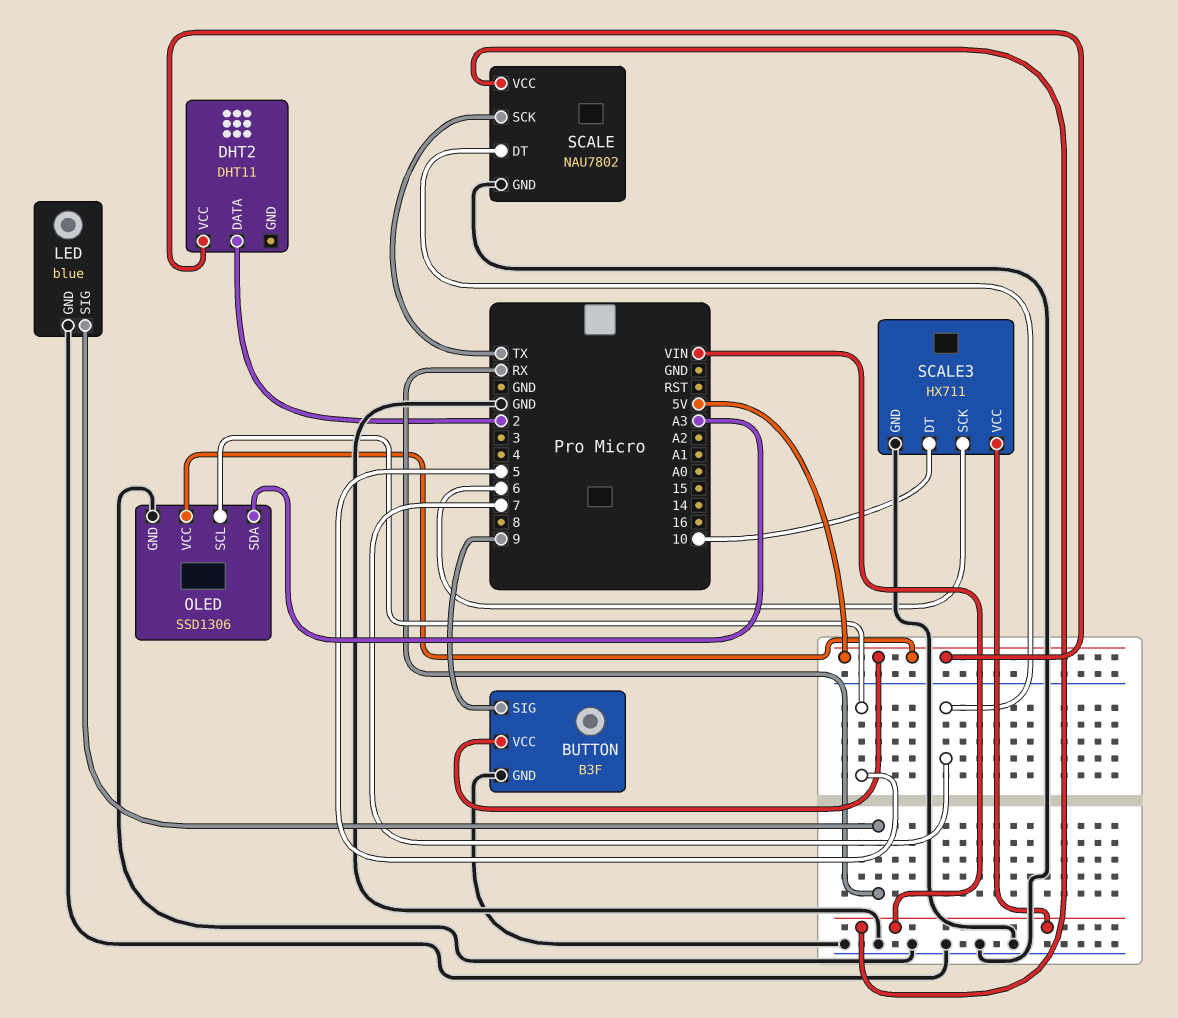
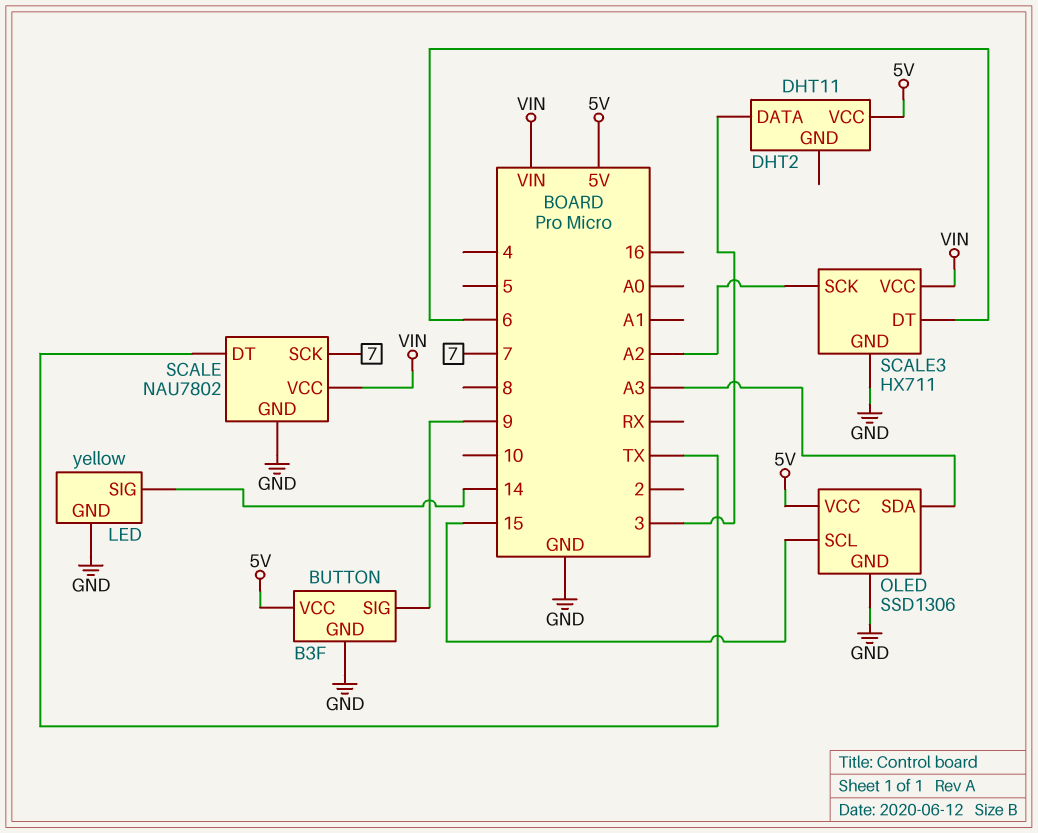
DHT2 pin DATA: 2 -> 3
LED: blue -> yellow
LED pin SIG: RX -> 14
OLED pin SCL: 5 -> 15
SCALE pin DT: 7 -> TX
SCALE pin SCK: TX -> 7
SCALE3 pin DT: 10 -> 6
SCALE3 pin SCK: 6 -> A2

